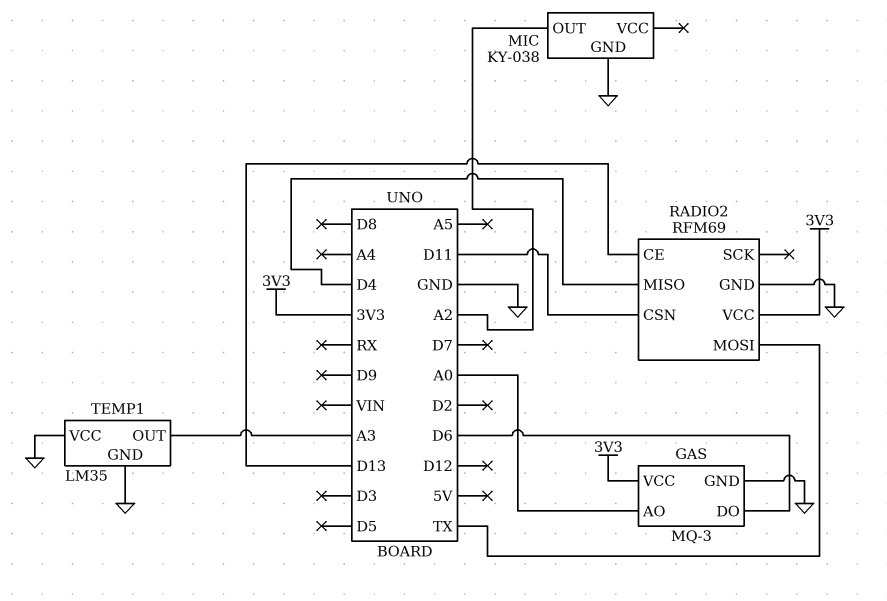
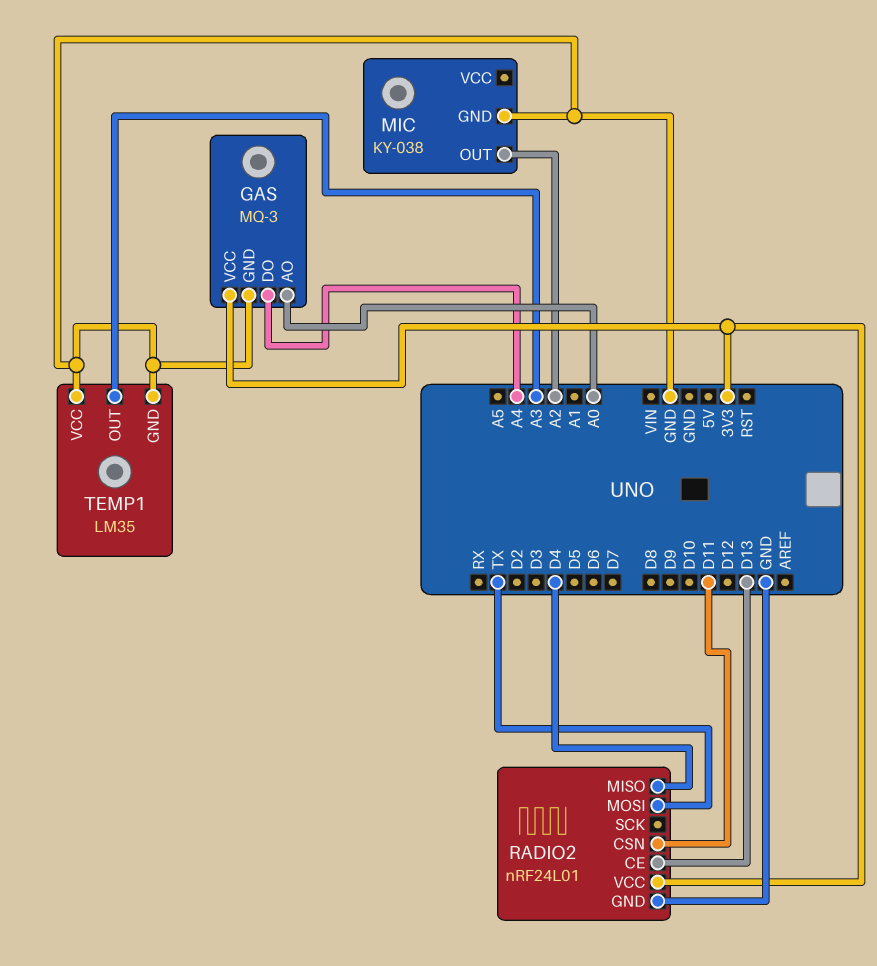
GAS pin DO: D6 -> A4
RADIO2: RFM69 -> nRF24L01

